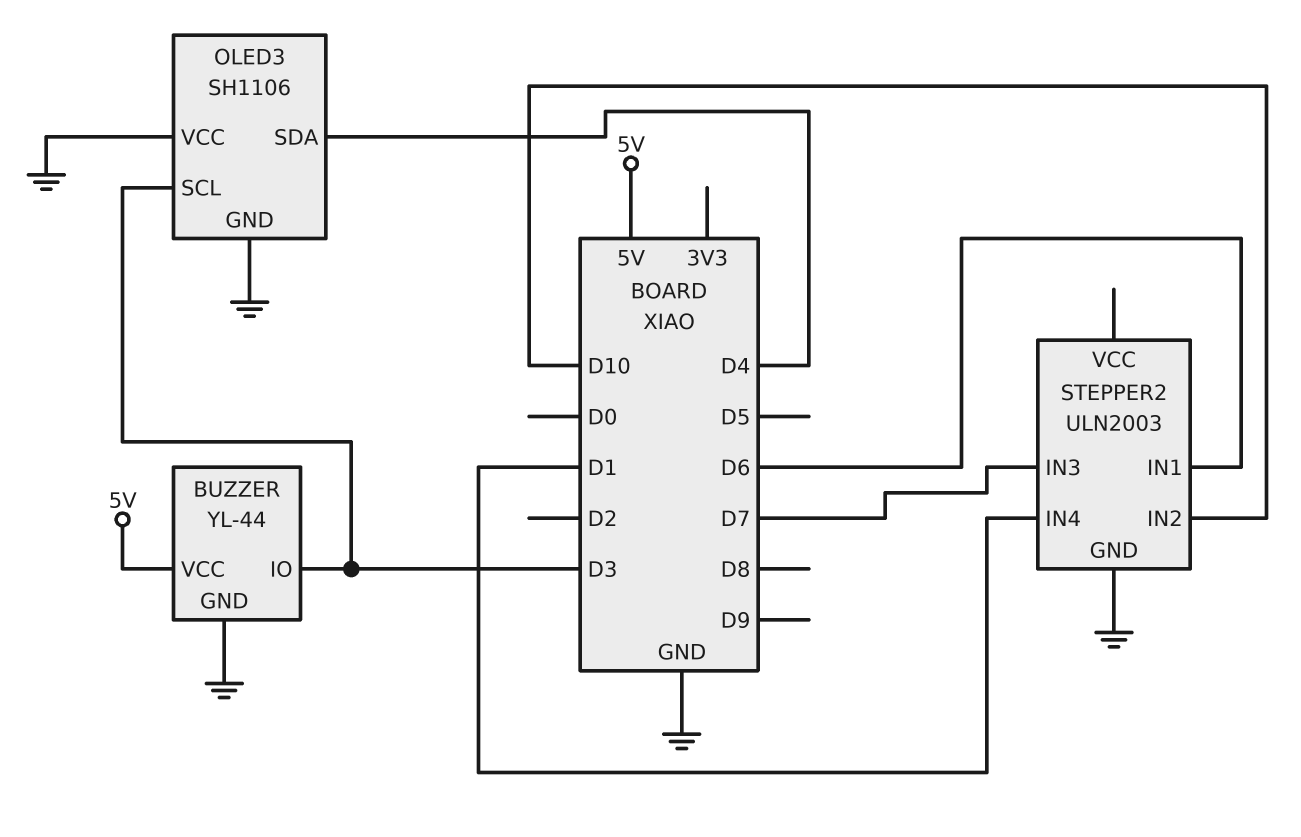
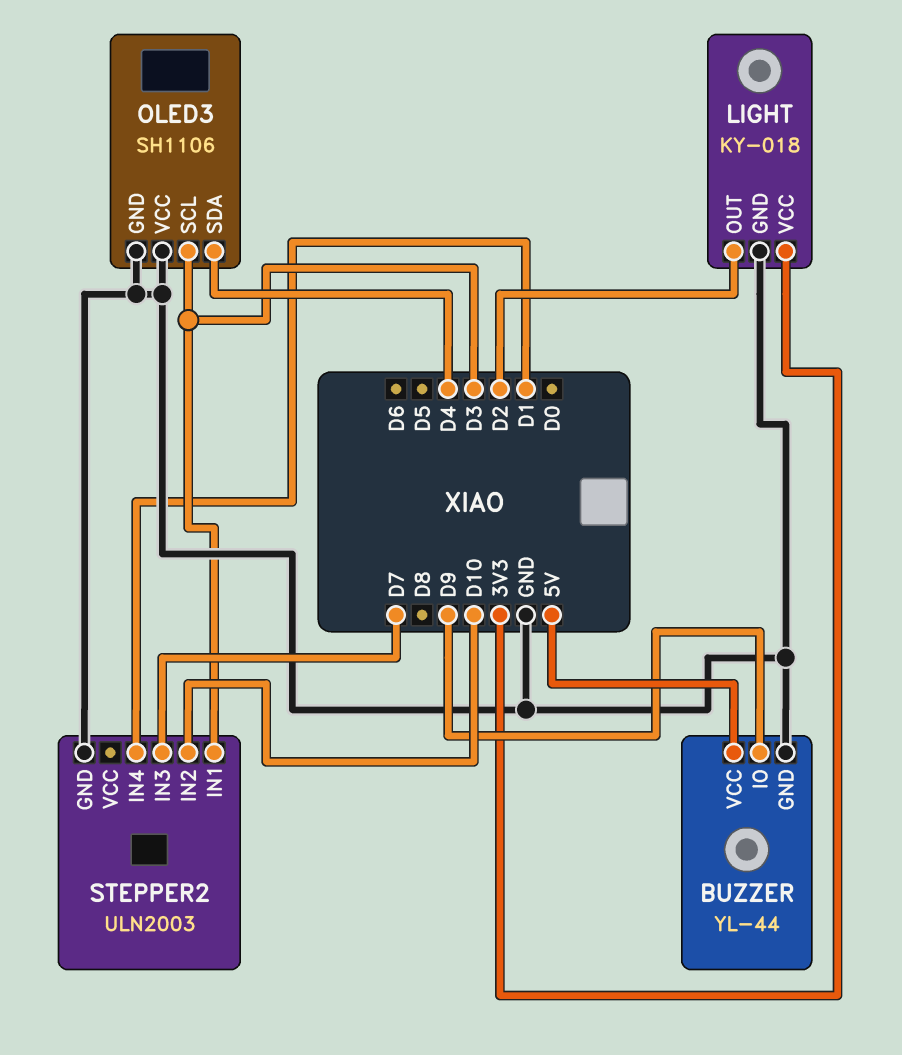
BUZZER pin IO: D3 -> D9
LIGHT: none -> KY-018
LIGHT pin GND: none -> GND
LIGHT pin OUT: none -> D2
LIGHT pin VCC: none -> 3V3
STEPPER2 pin IN1: D6 -> D3

